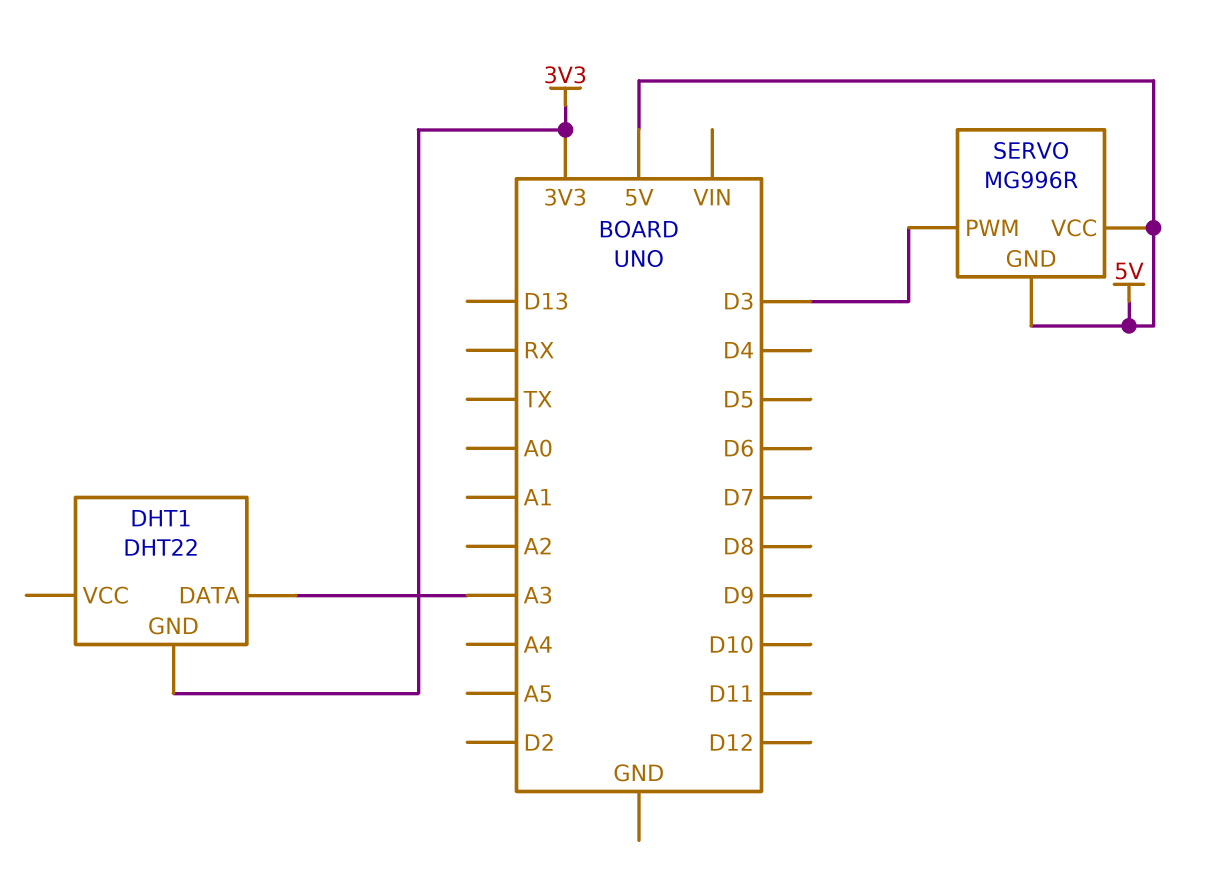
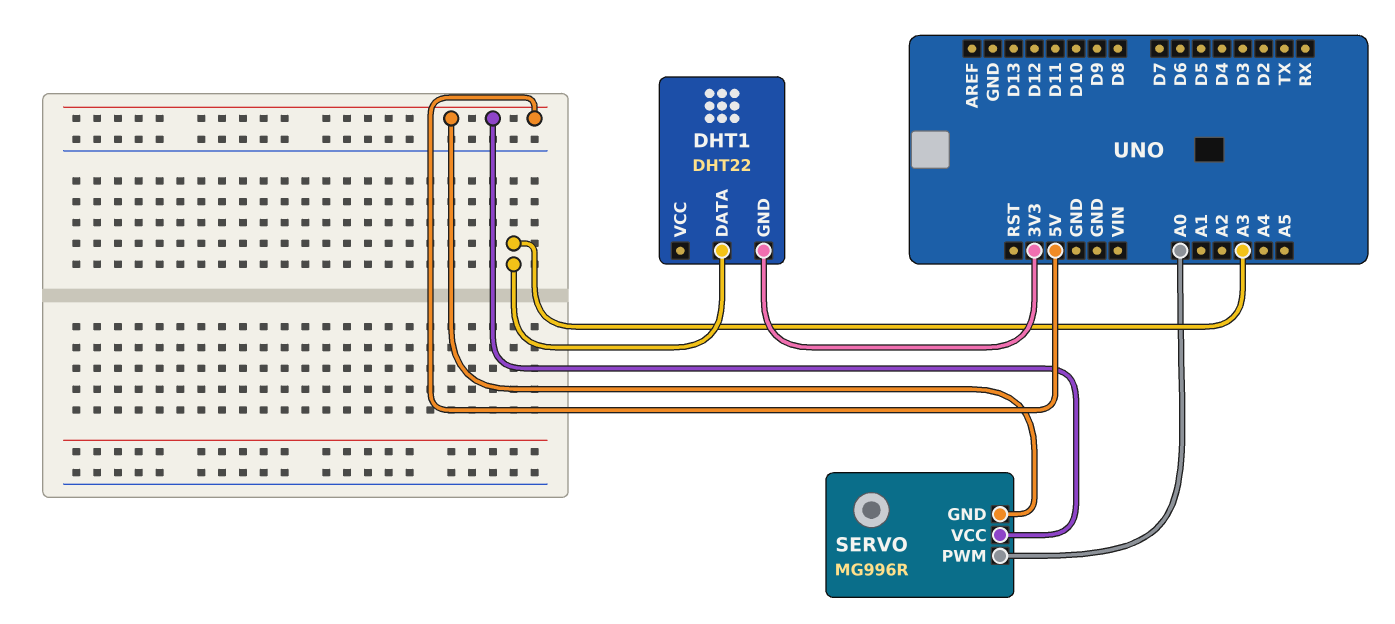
SERVO pin PWM: D3 -> A0

